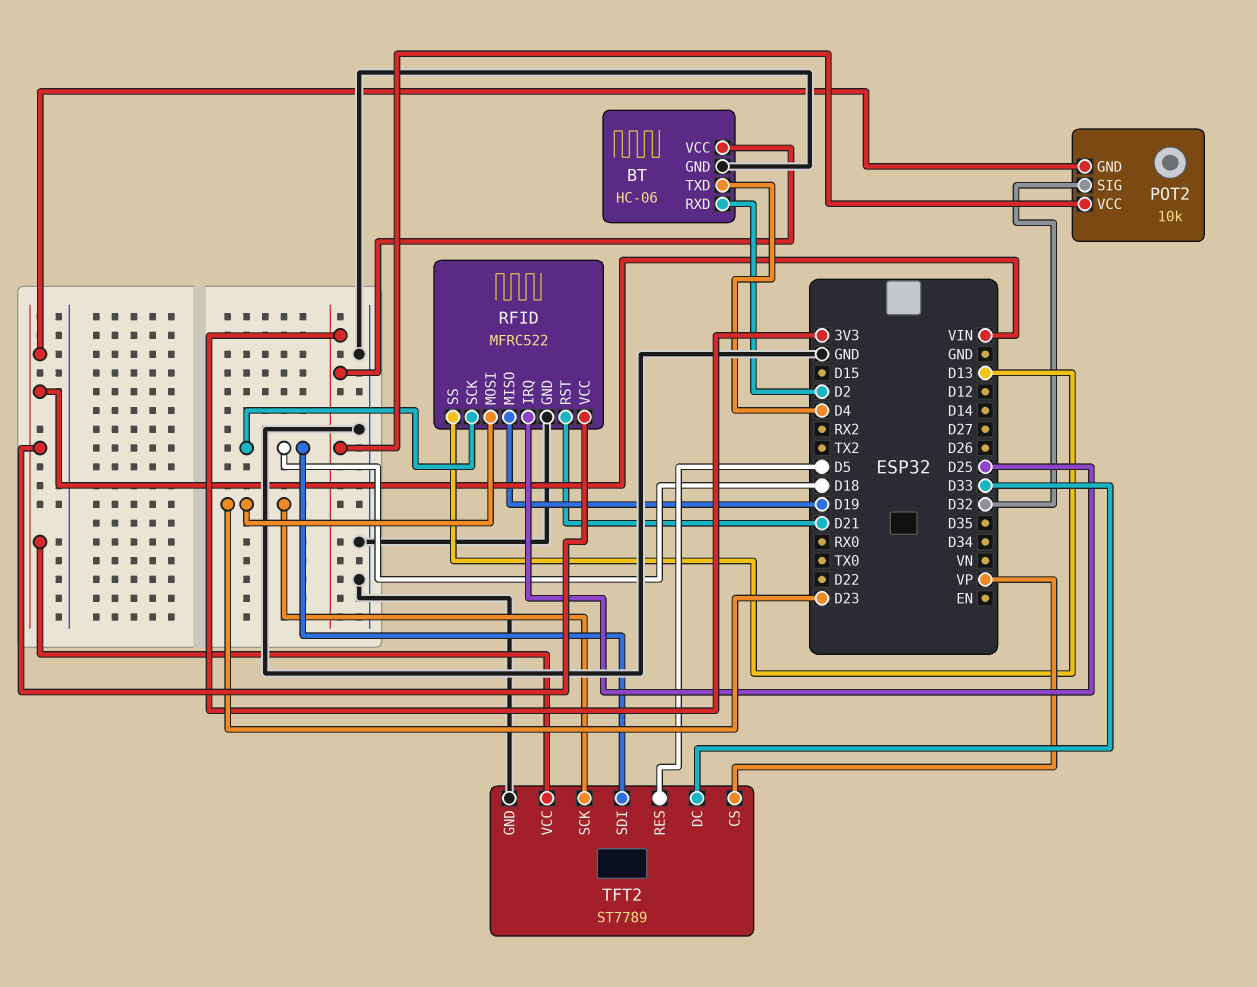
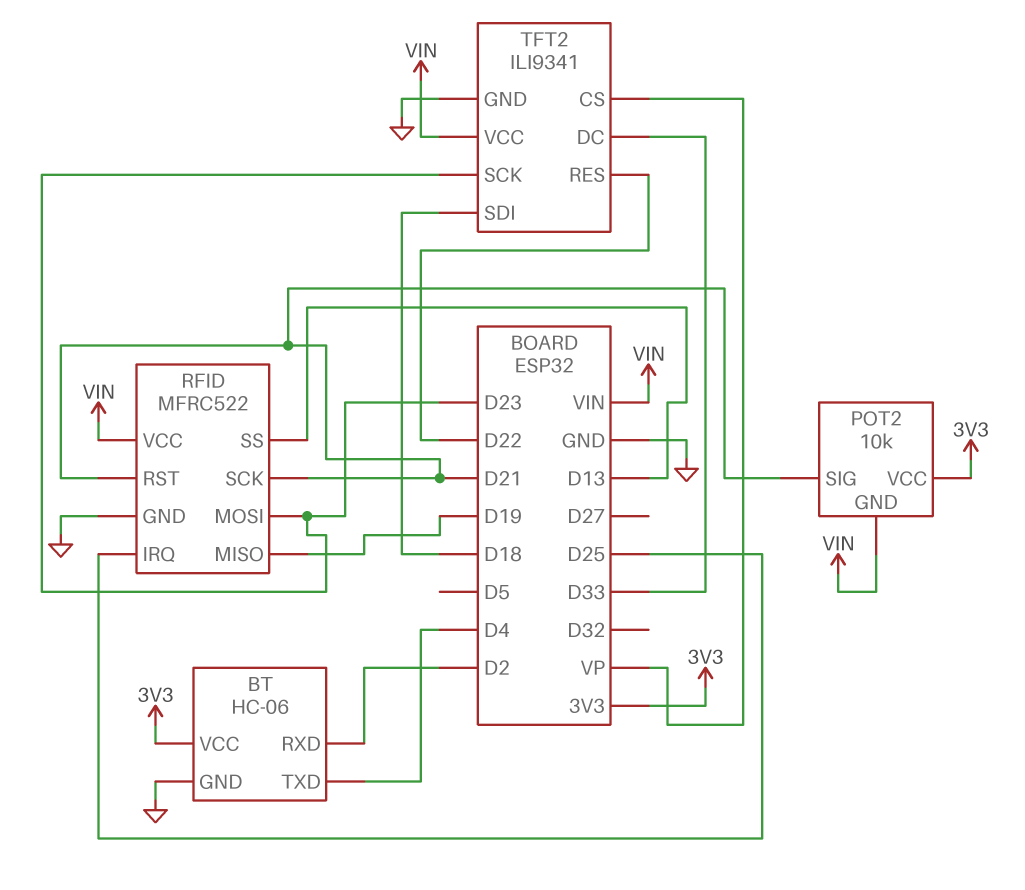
POT2 pin SIG: D32 -> D21
RFID pin SCK: D18 -> D21
TFT2: ST7789 -> ILI9341
TFT2 pin RES: D5 -> D22

